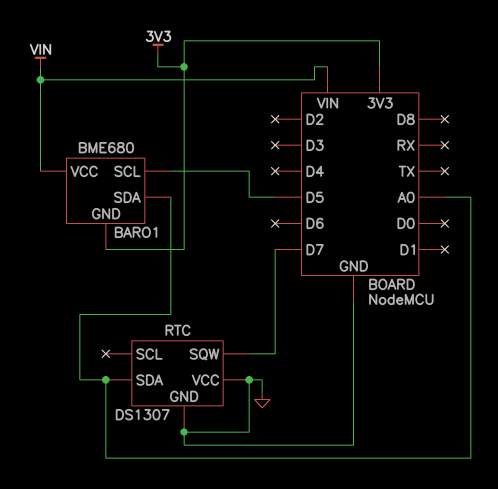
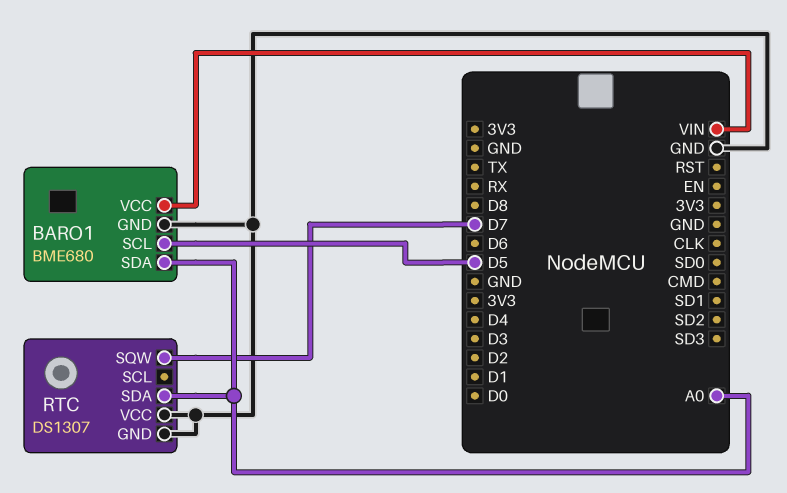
BARO1 pin GND: 3V3 -> GND

